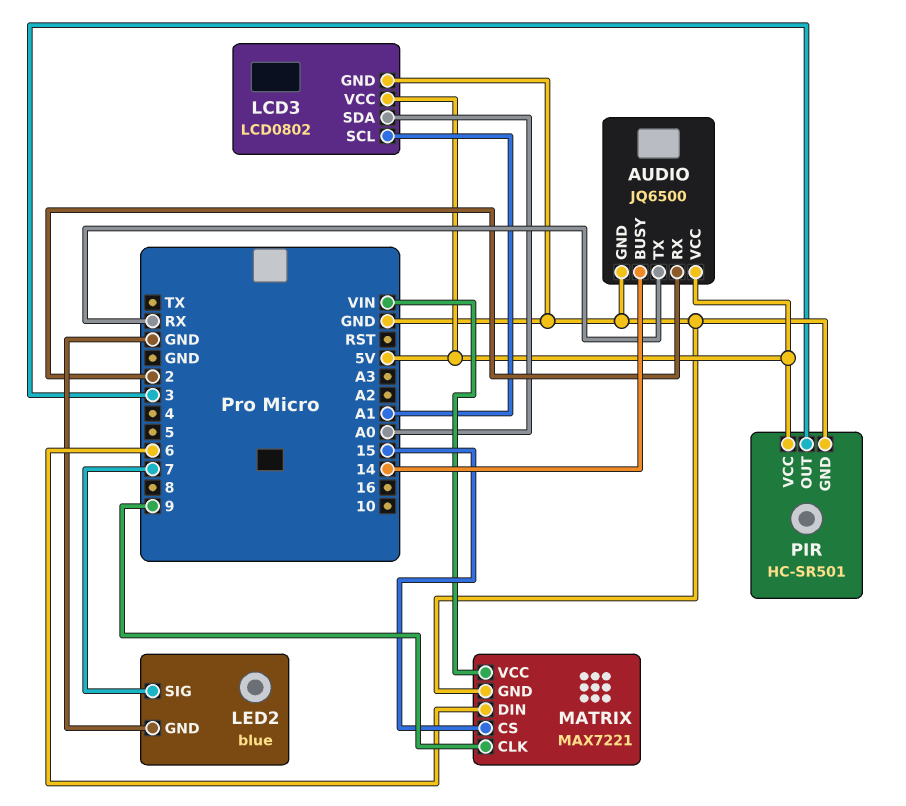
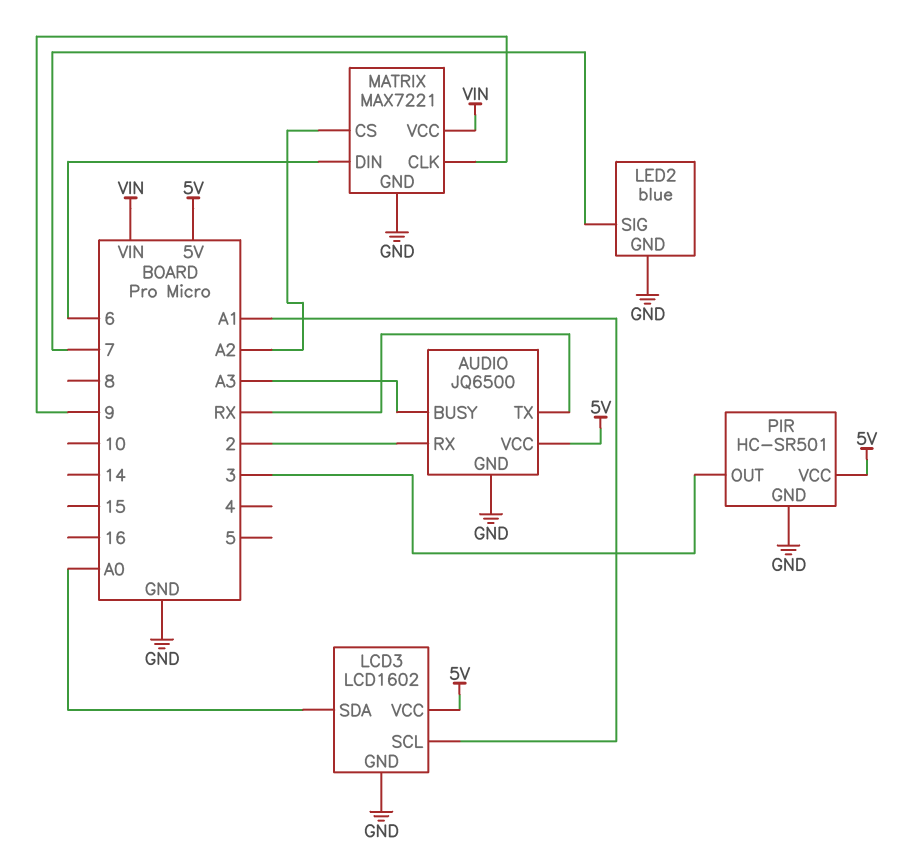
AUDIO pin BUSY: 14 -> A3
LCD3: LCD0802 -> LCD1602
MATRIX pin CS: 15 -> A2

